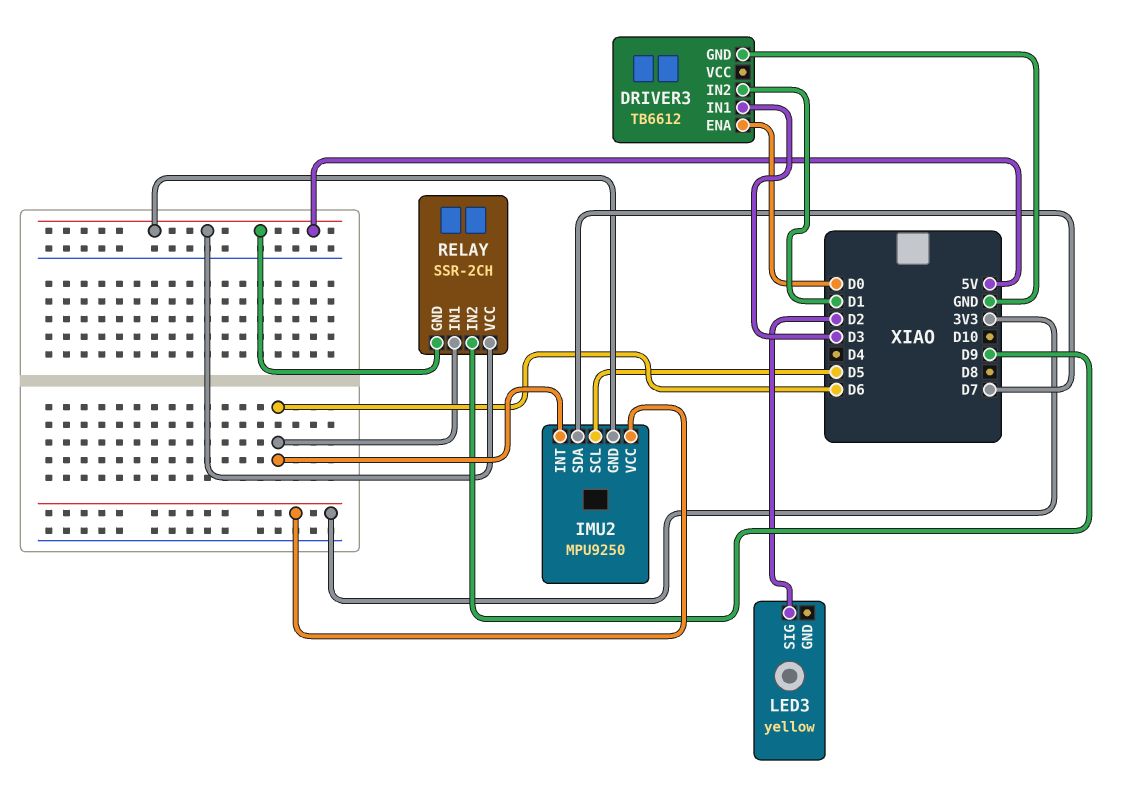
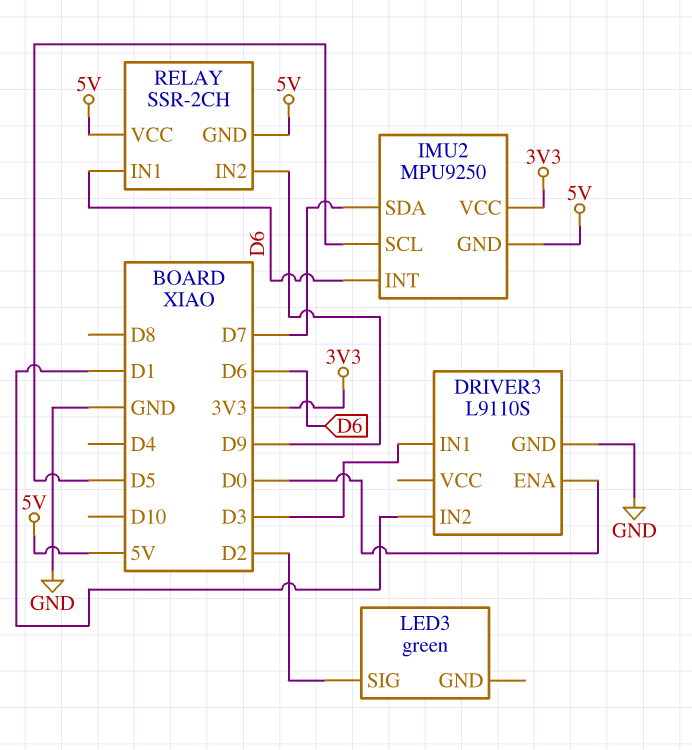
DRIVER3: TB6612 -> L9110S
LED3: yellow -> green

